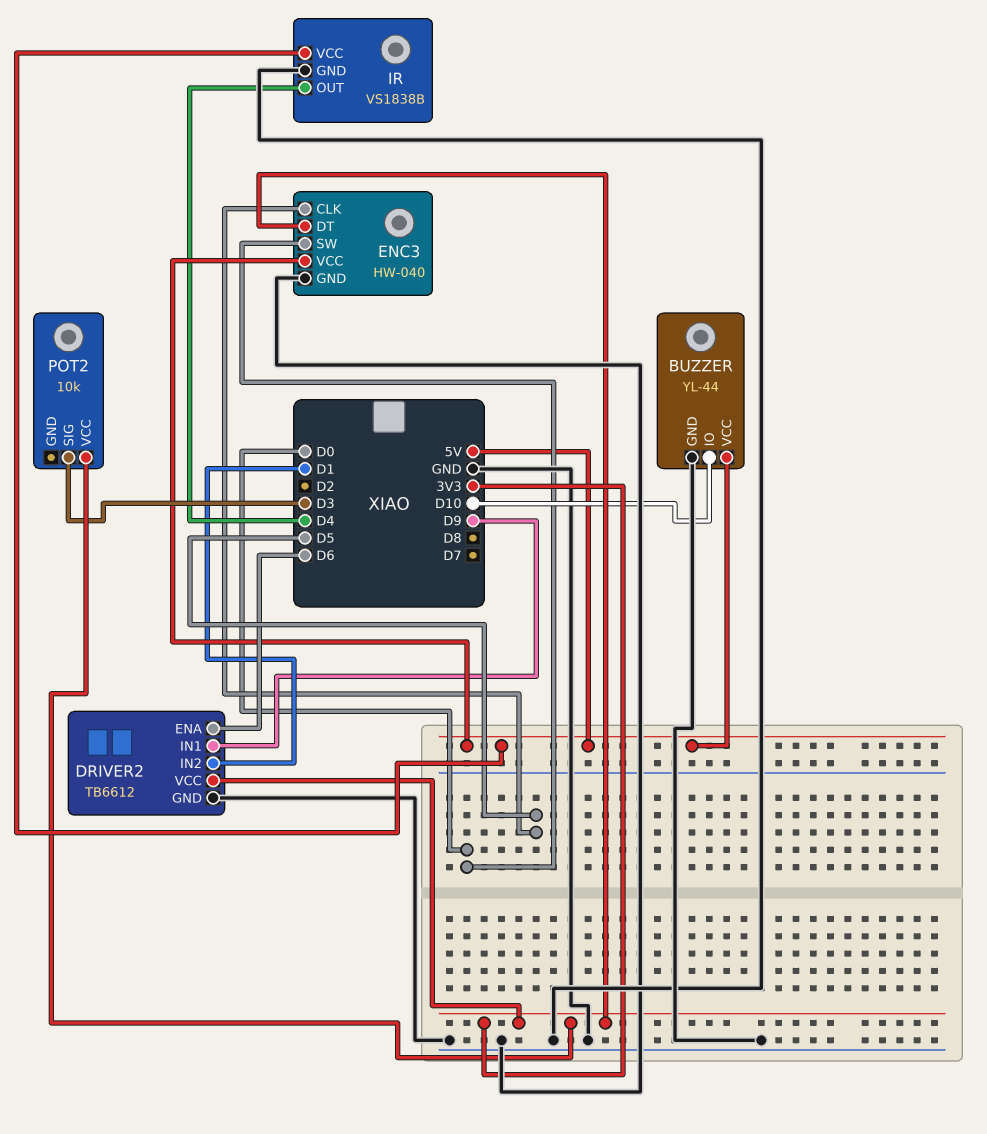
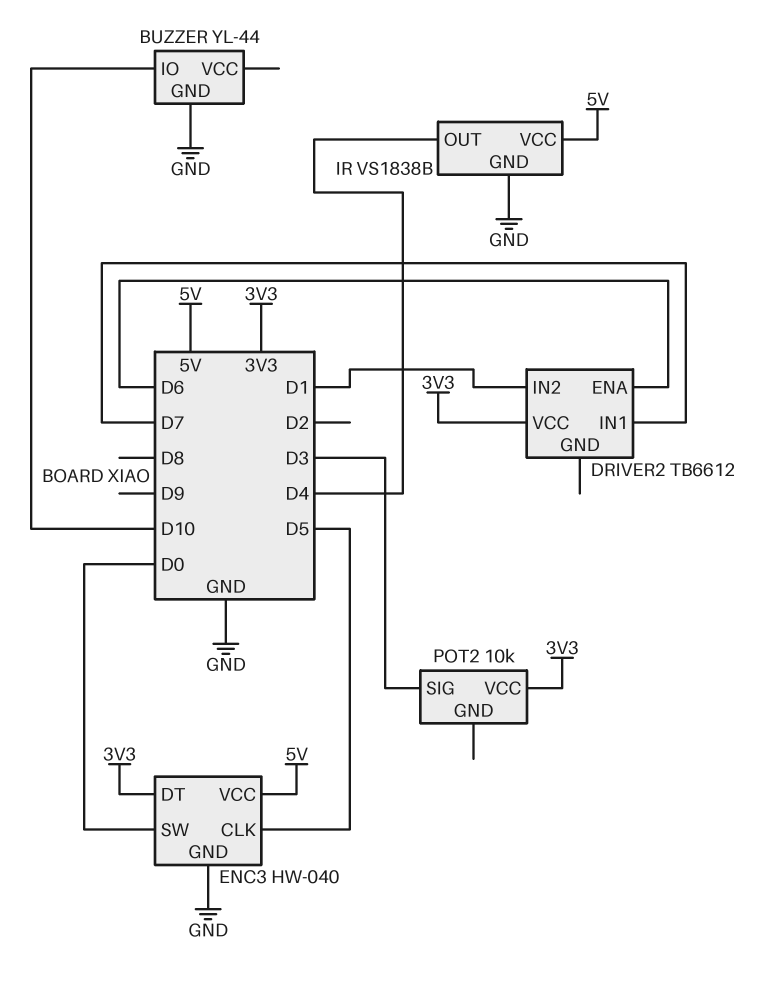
BUZZER pin VCC: 5V -> none
DRIVER2 pin GND: GND -> none
DRIVER2 pin IN1: D9 -> D7

